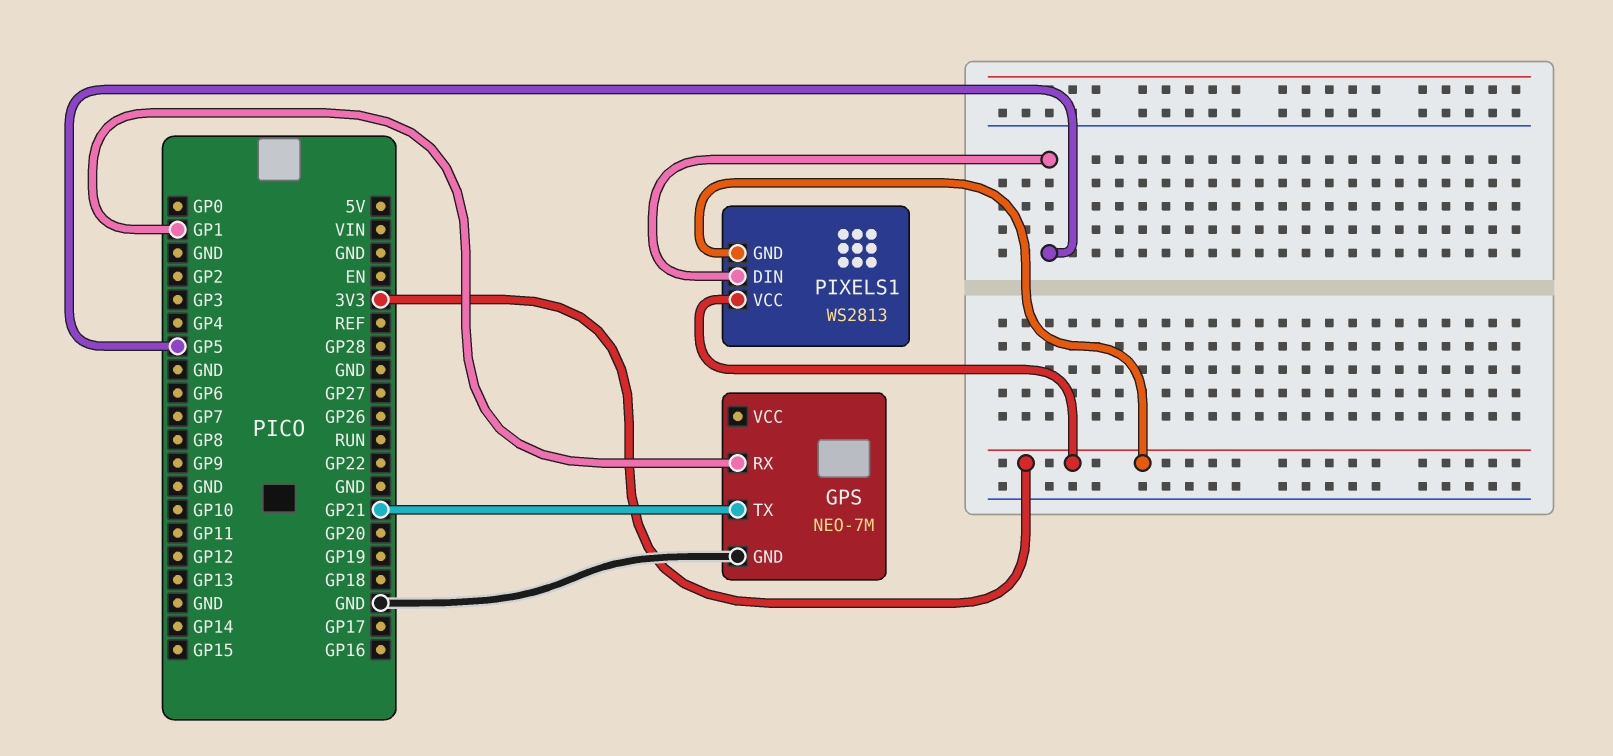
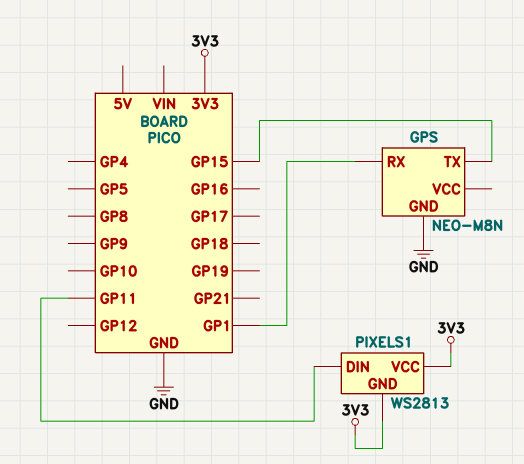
GPS: NEO-7M -> NEO-M8N
GPS pin TX: GP21 -> GP15
PIXELS1 pin DIN: GP5 -> GP11

